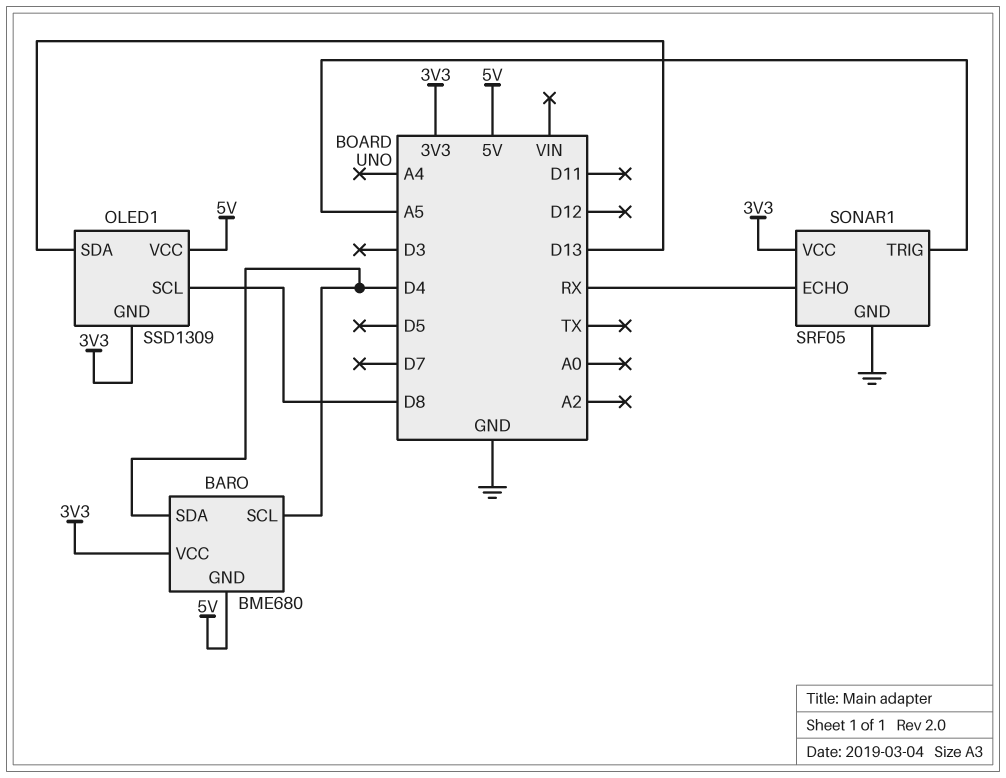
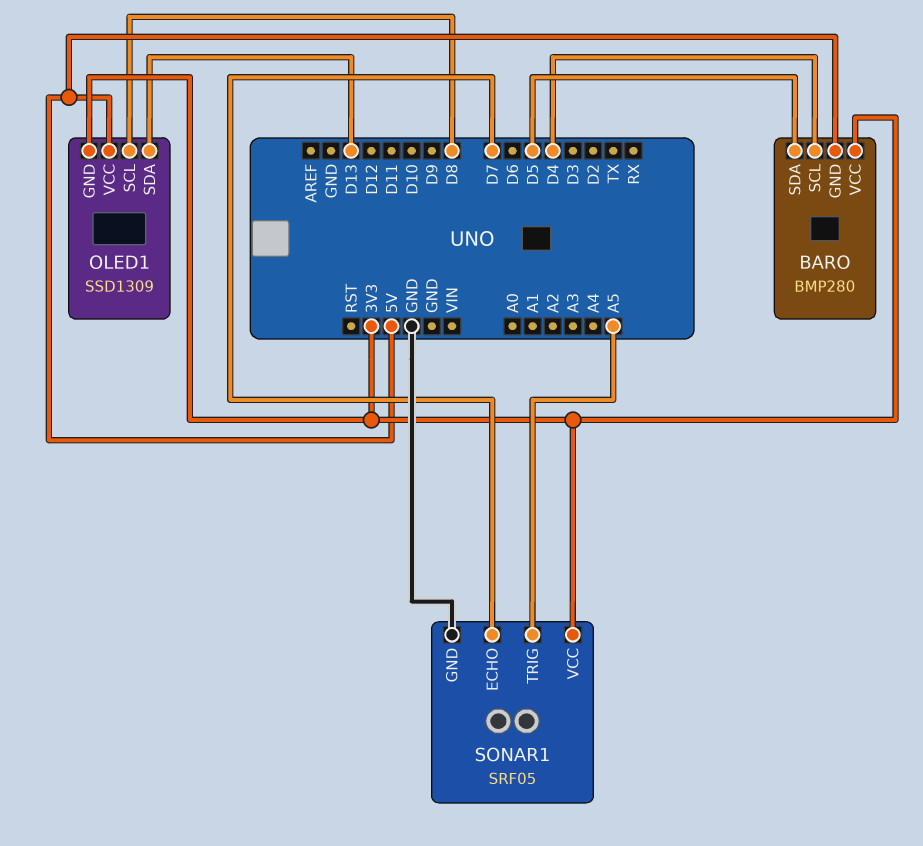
BARO: BME680 -> BMP280
BARO pin SDA: D4 -> D5
SONAR1 pin ECHO: RX -> D7

